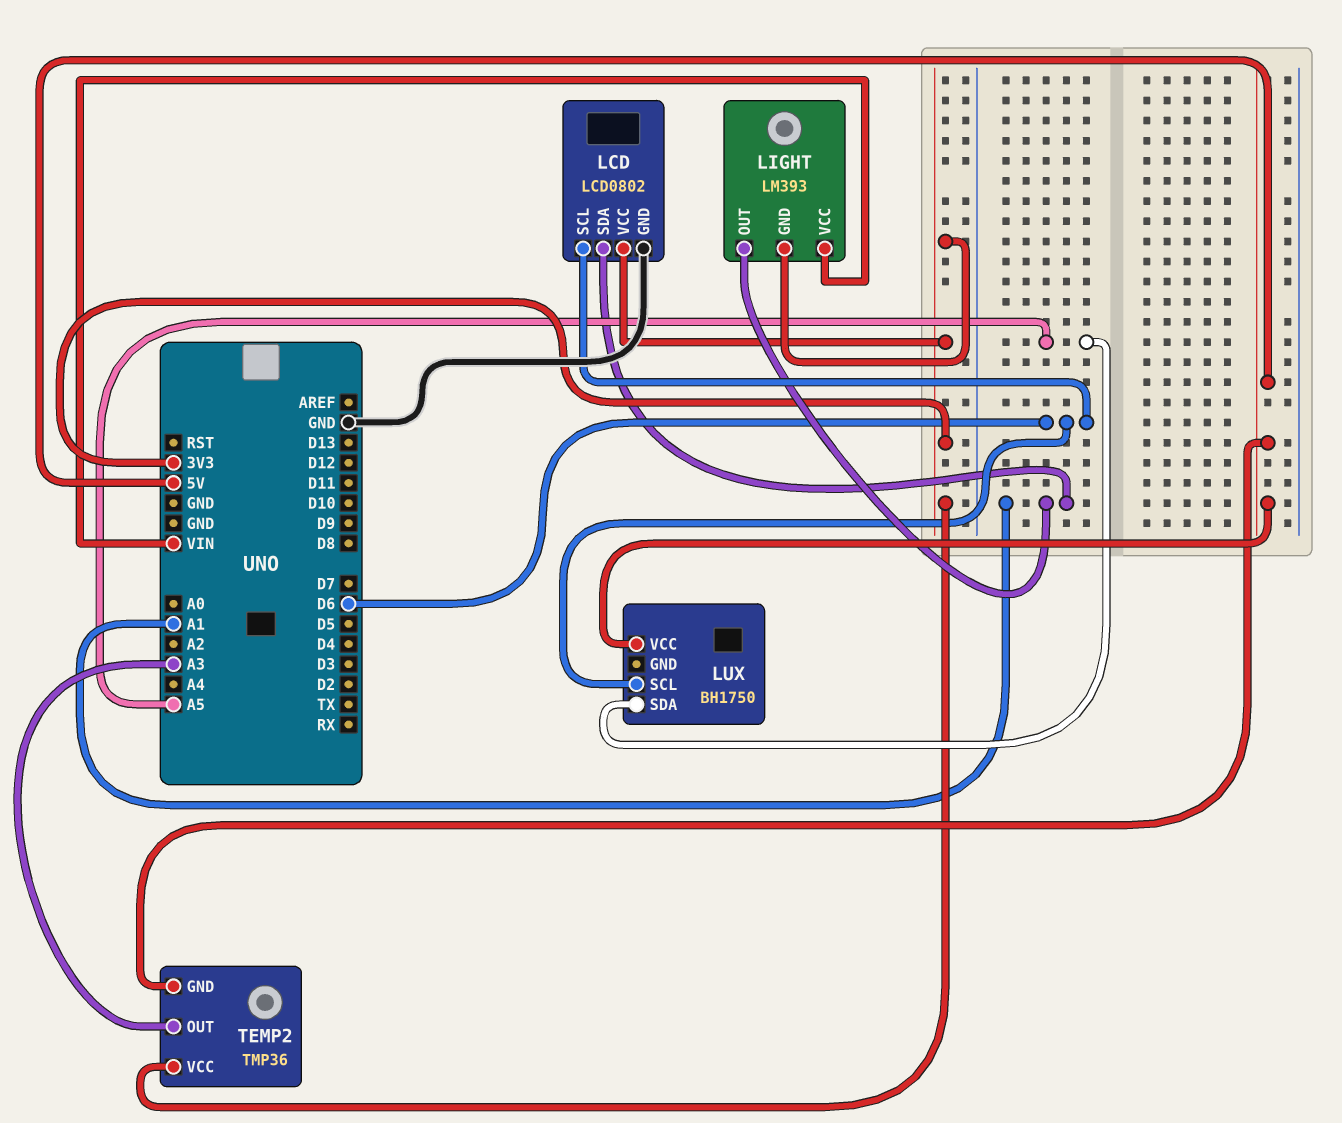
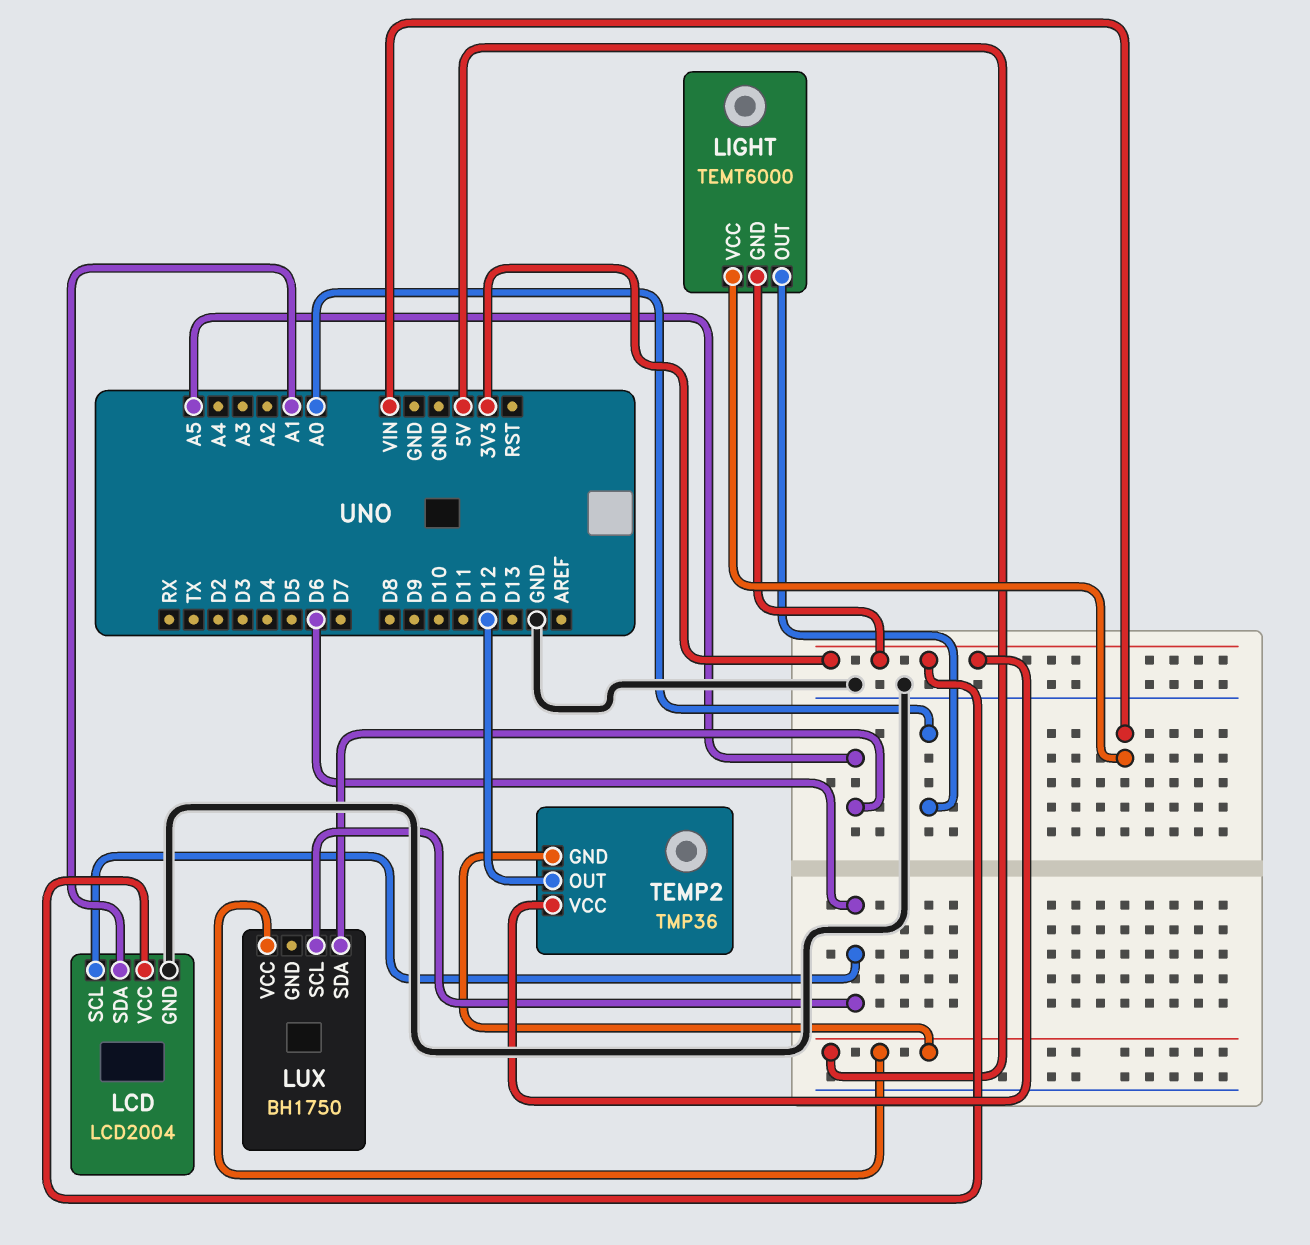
LCD: LCD0802 -> LCD2004
LIGHT: LM393 -> TEMT6000
LIGHT pin OUT: A1 -> A0
TEMP2 pin OUT: A3 -> D12

